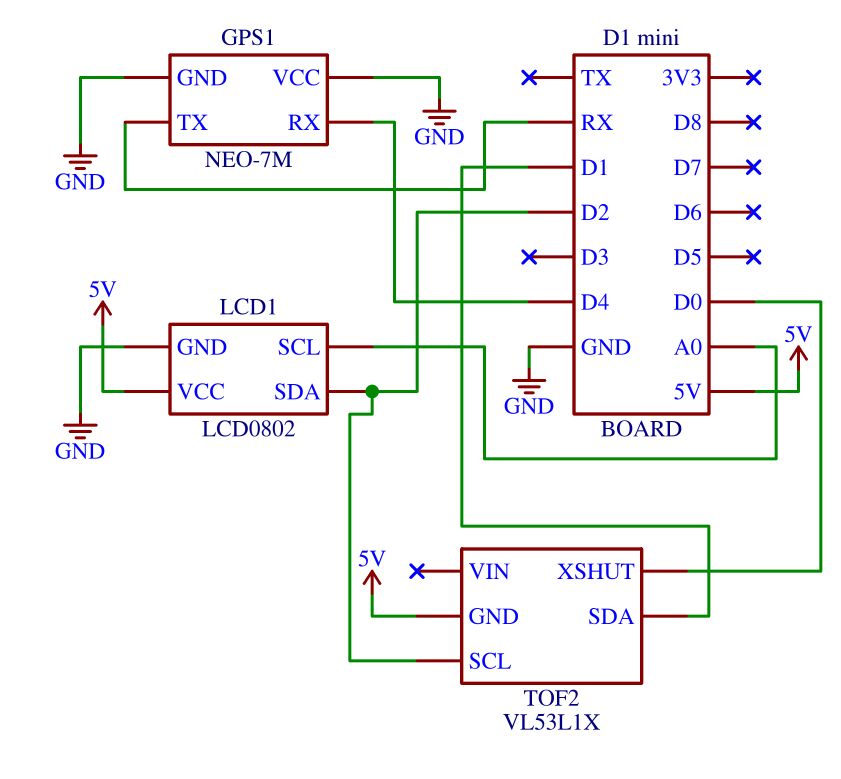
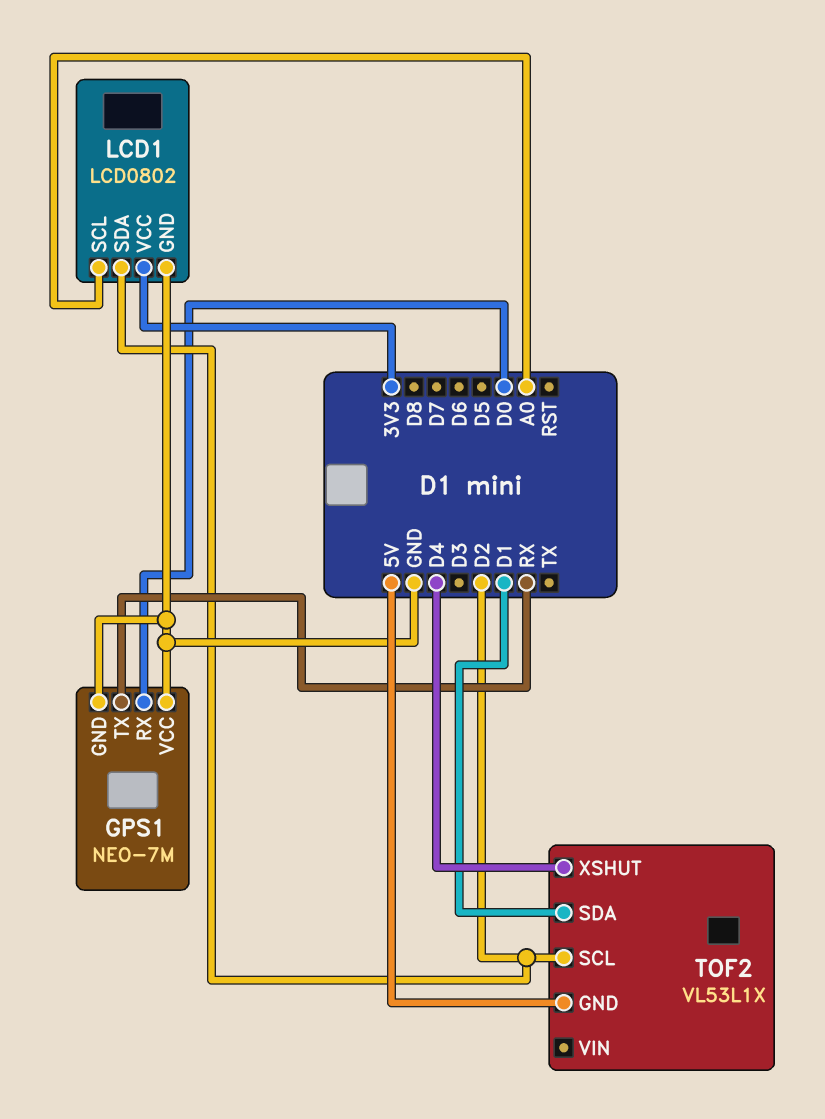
GPS1 pin RX: D4 -> D0
LCD1 pin VCC: 5V -> 3V3
TOF2 pin XSHUT: D0 -> D4

